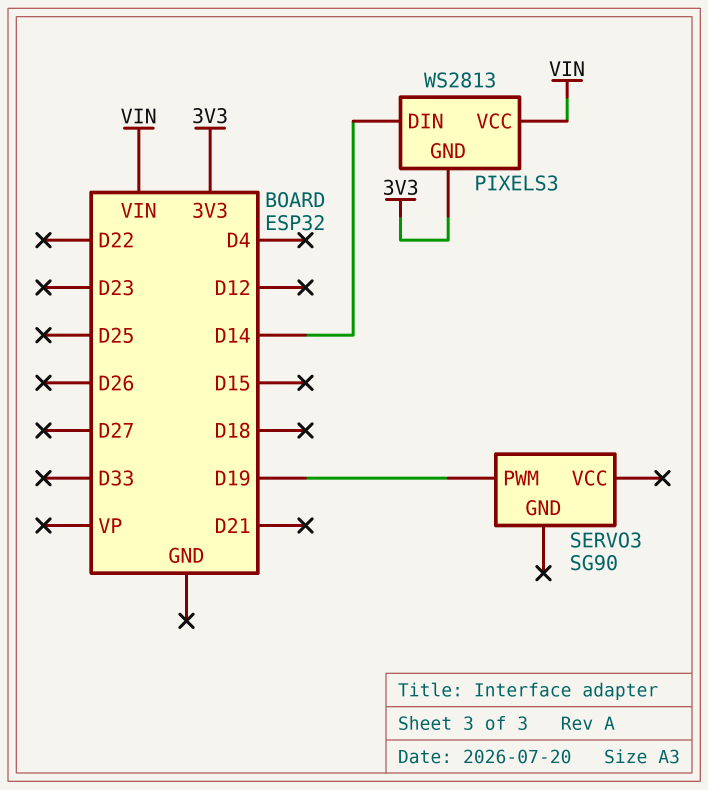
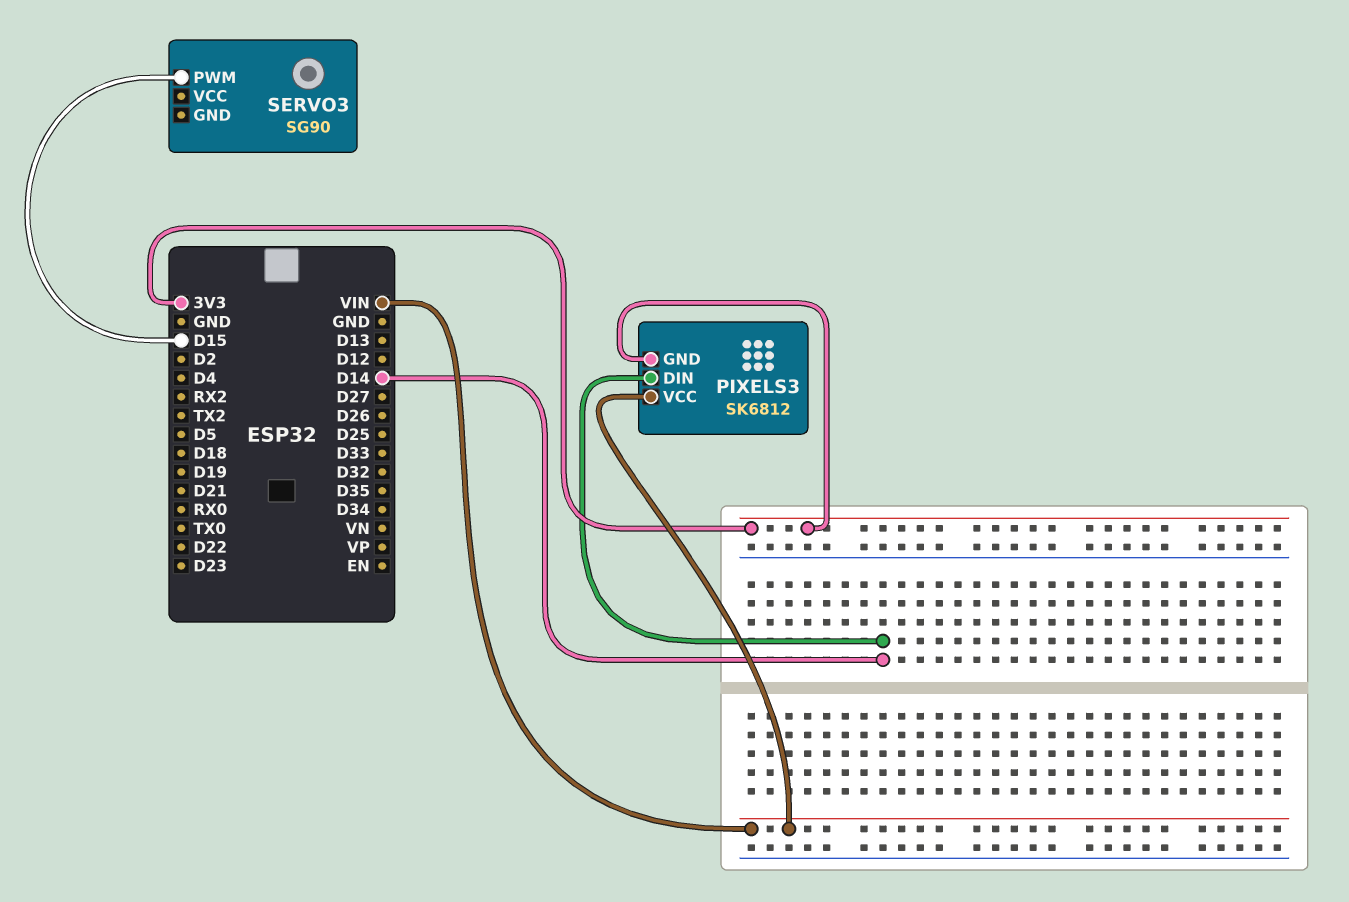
PIXELS3: WS2813 -> SK6812
SERVO3 pin PWM: D19 -> D15

